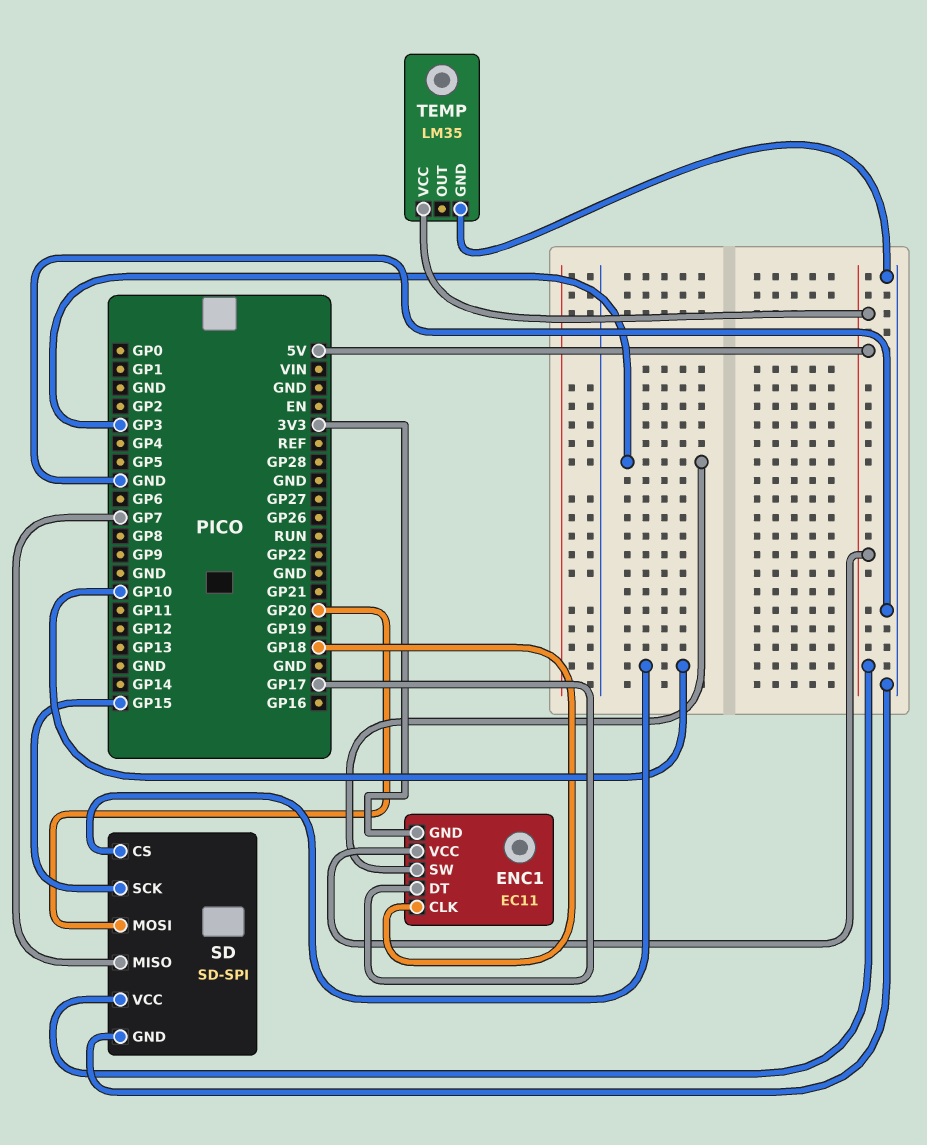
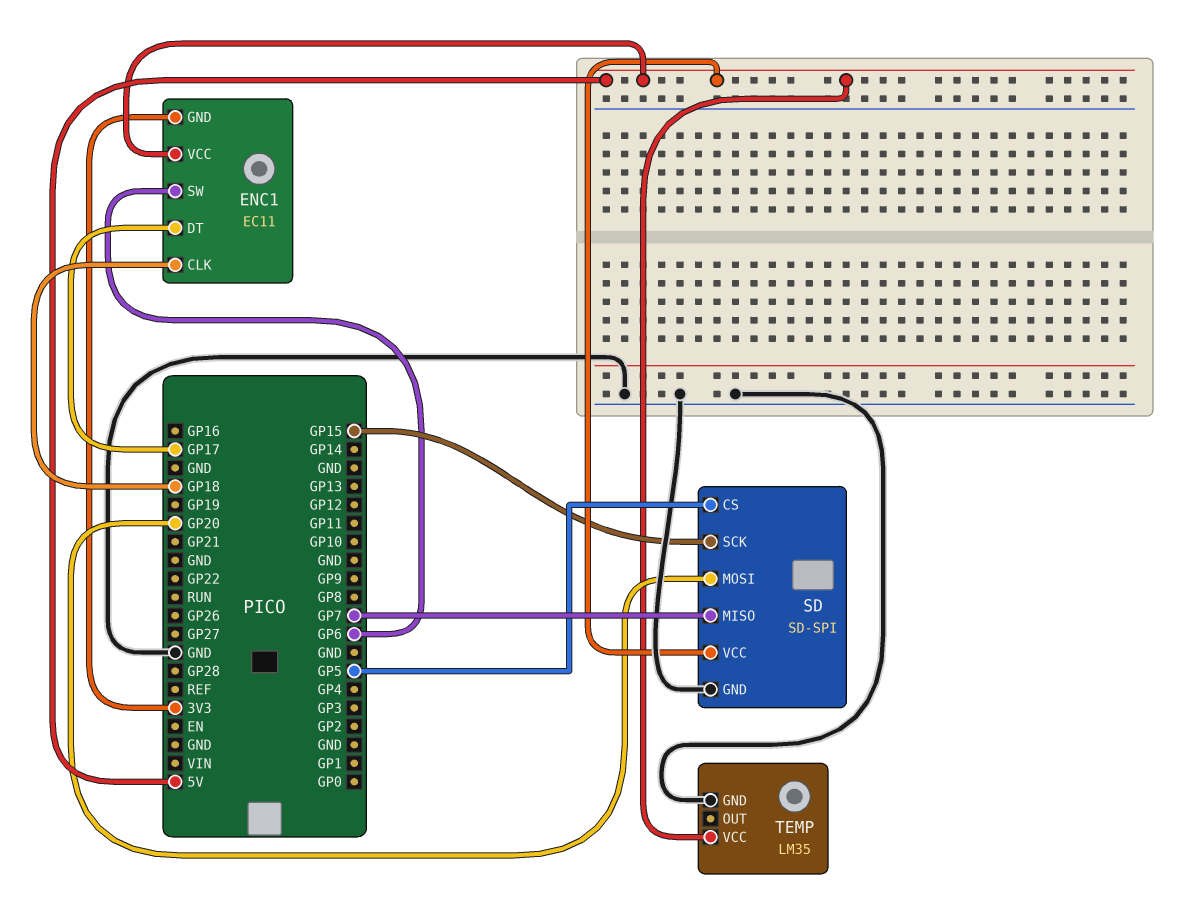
ENC1 pin SW: GP3 -> GP6
SD pin CS: GP10 -> GP5

